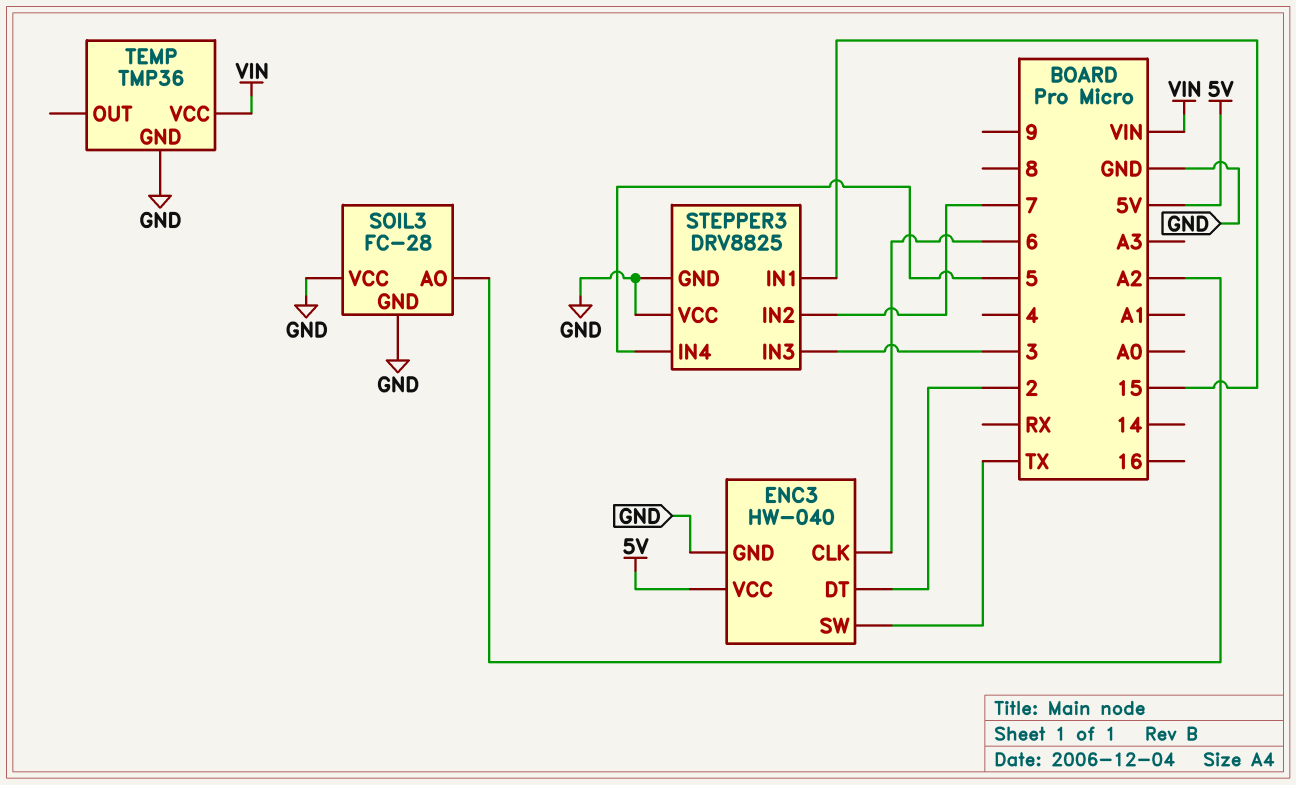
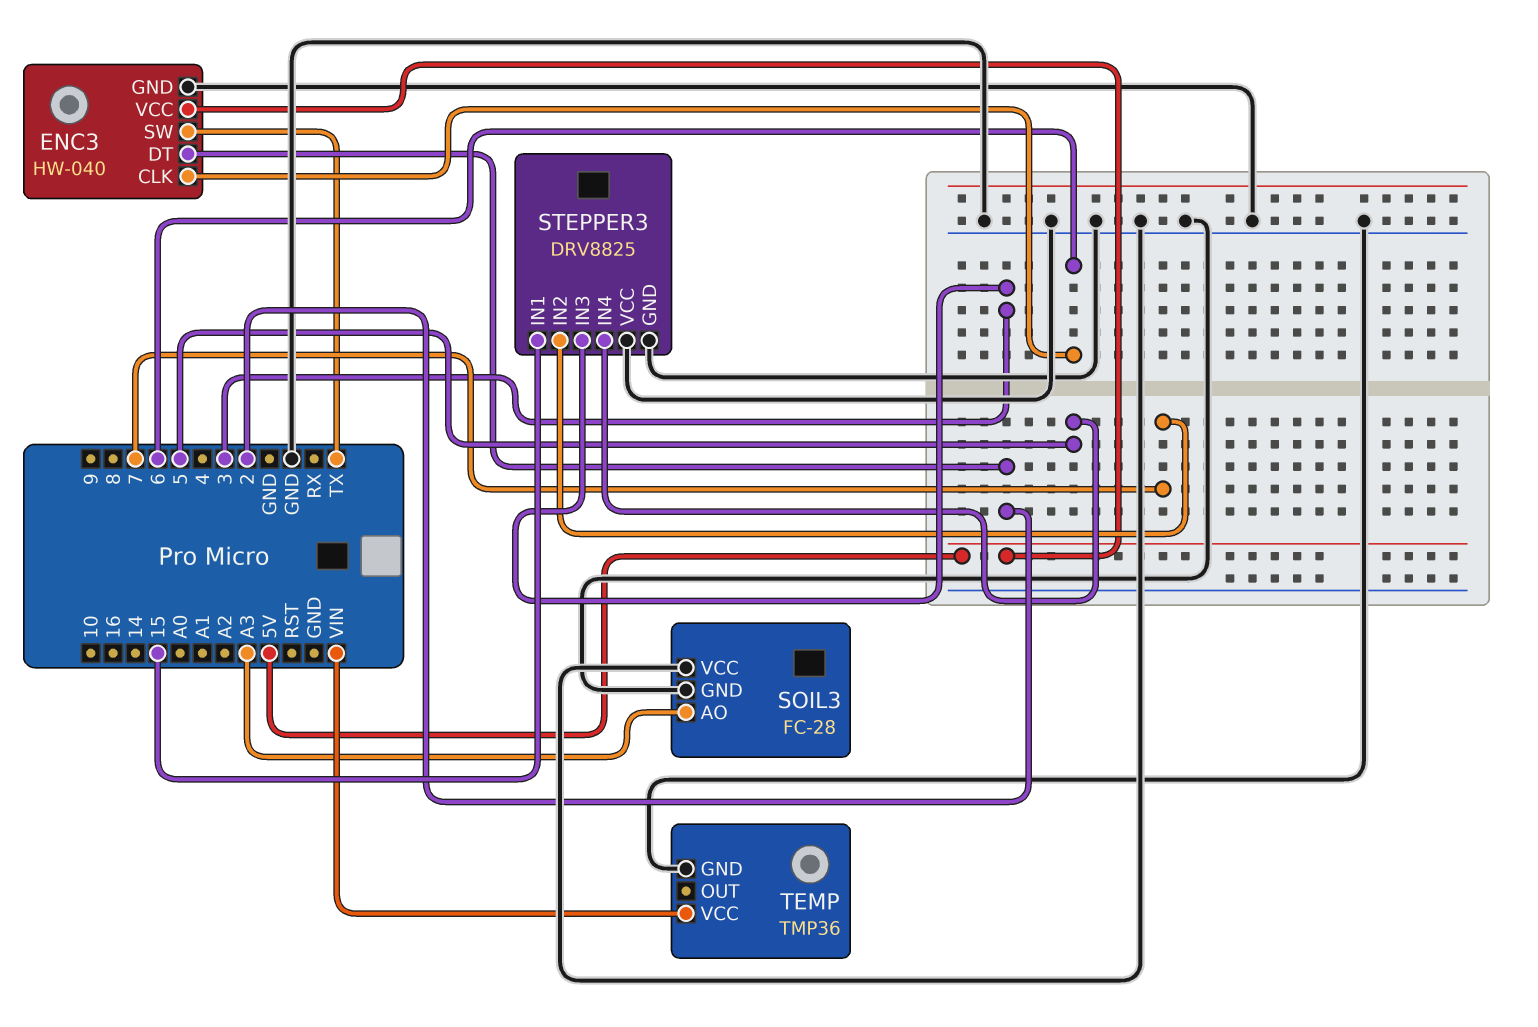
SOIL3 pin AO: A2 -> A3

